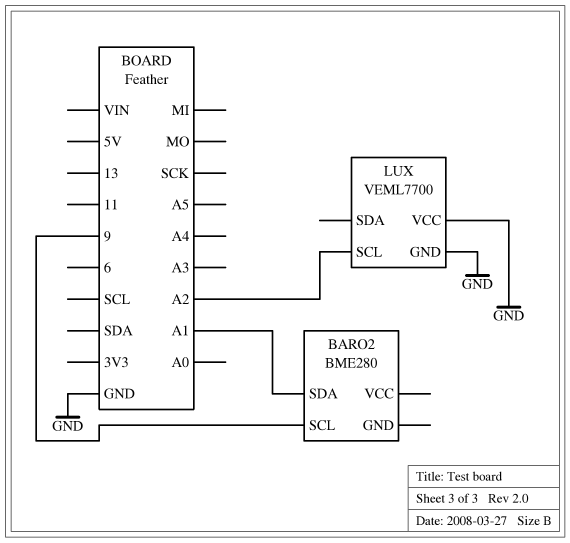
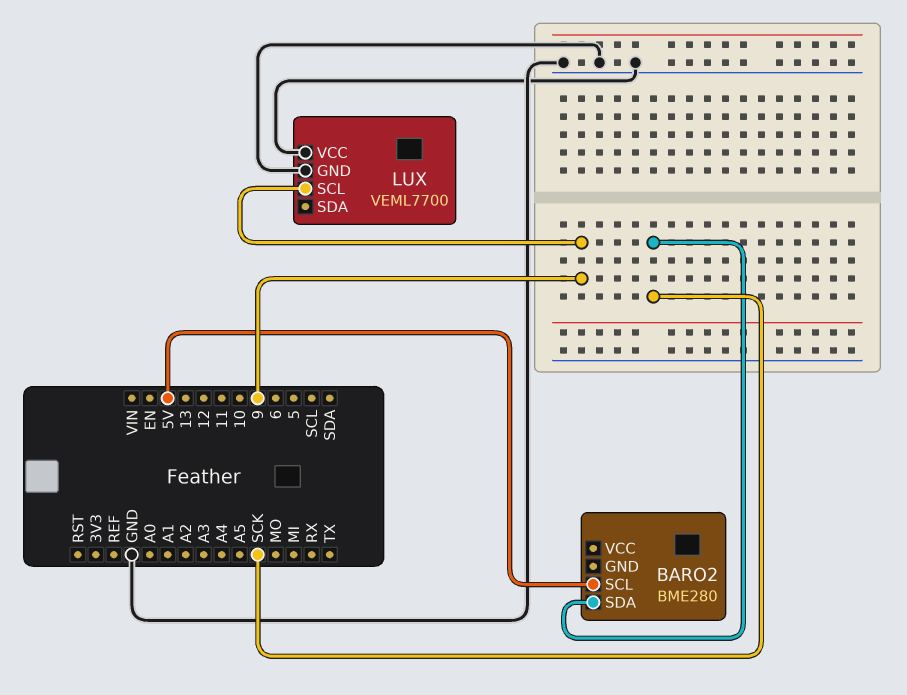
BARO2 pin SCL: 9 -> 5V
BARO2 pin SDA: A1 -> SCK
LUX pin SCL: A2 -> 9

